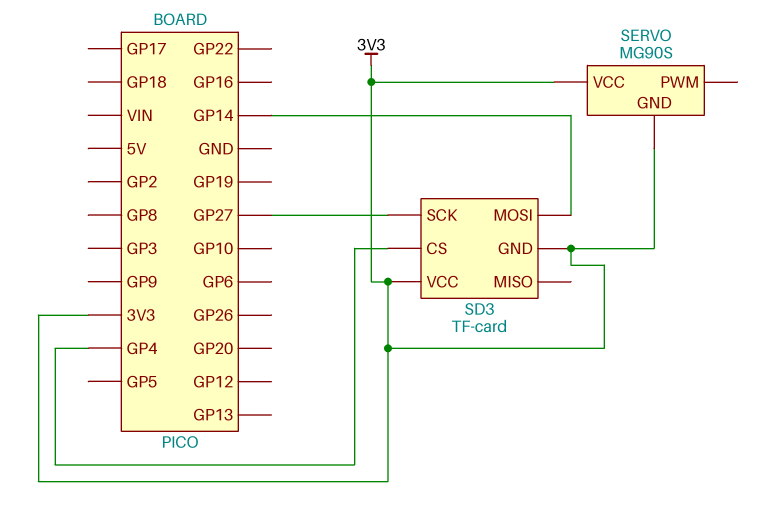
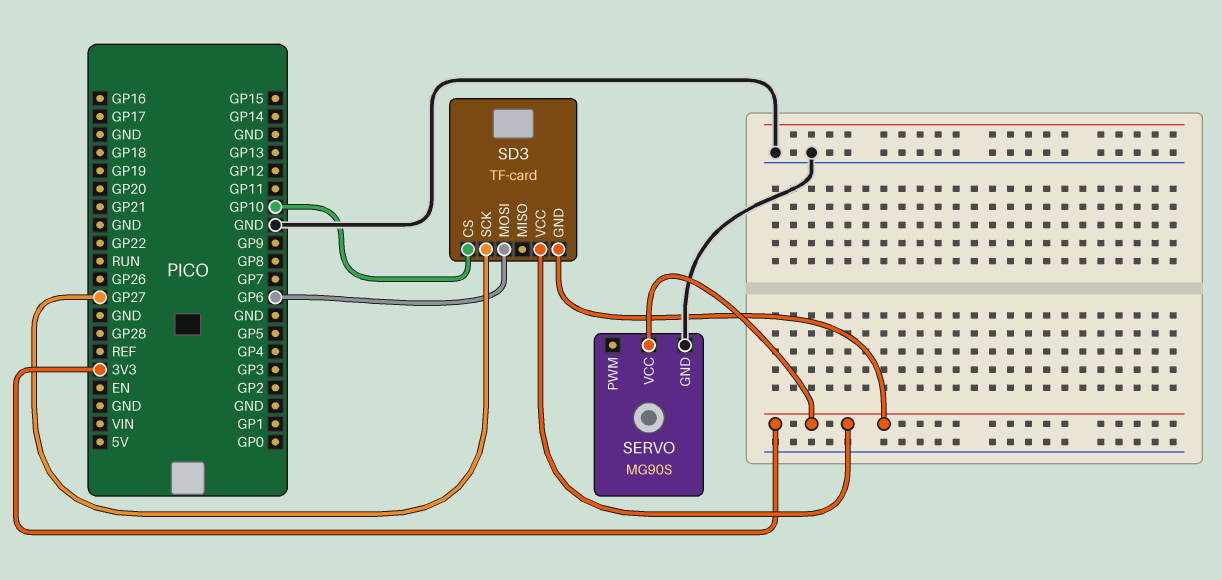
SD3 pin CS: GP4 -> GP10
SD3 pin MOSI: GP14 -> GP6
SERVO pin GND: 3V3 -> GND

